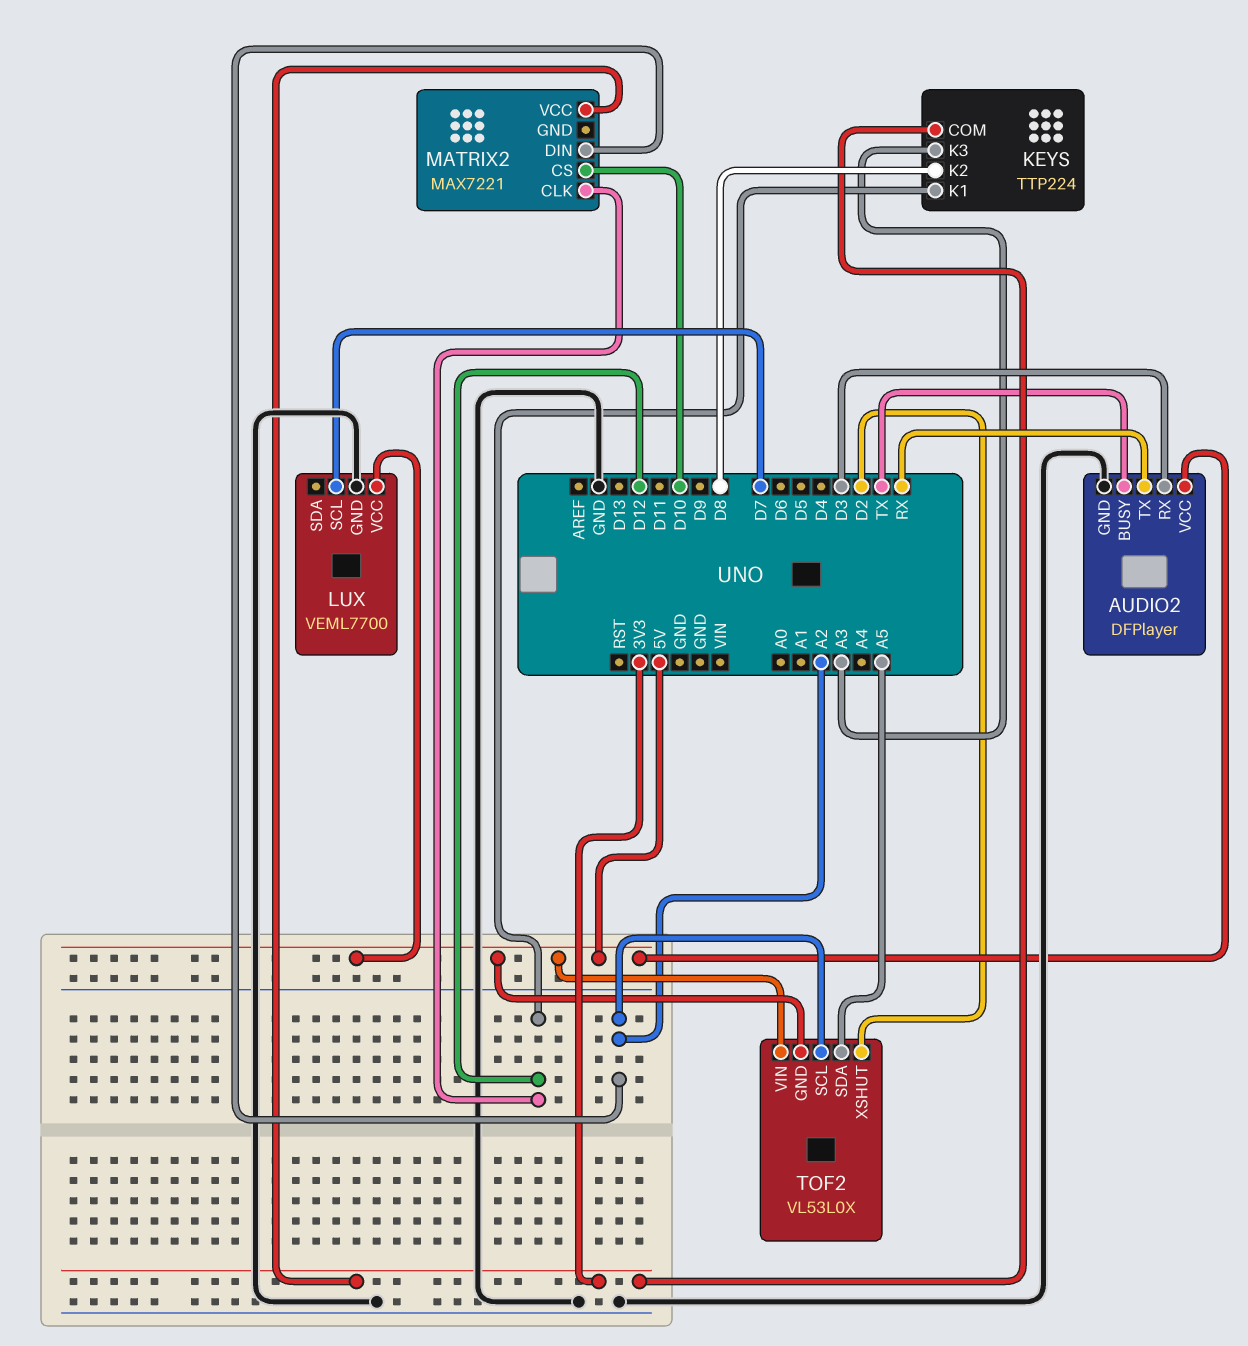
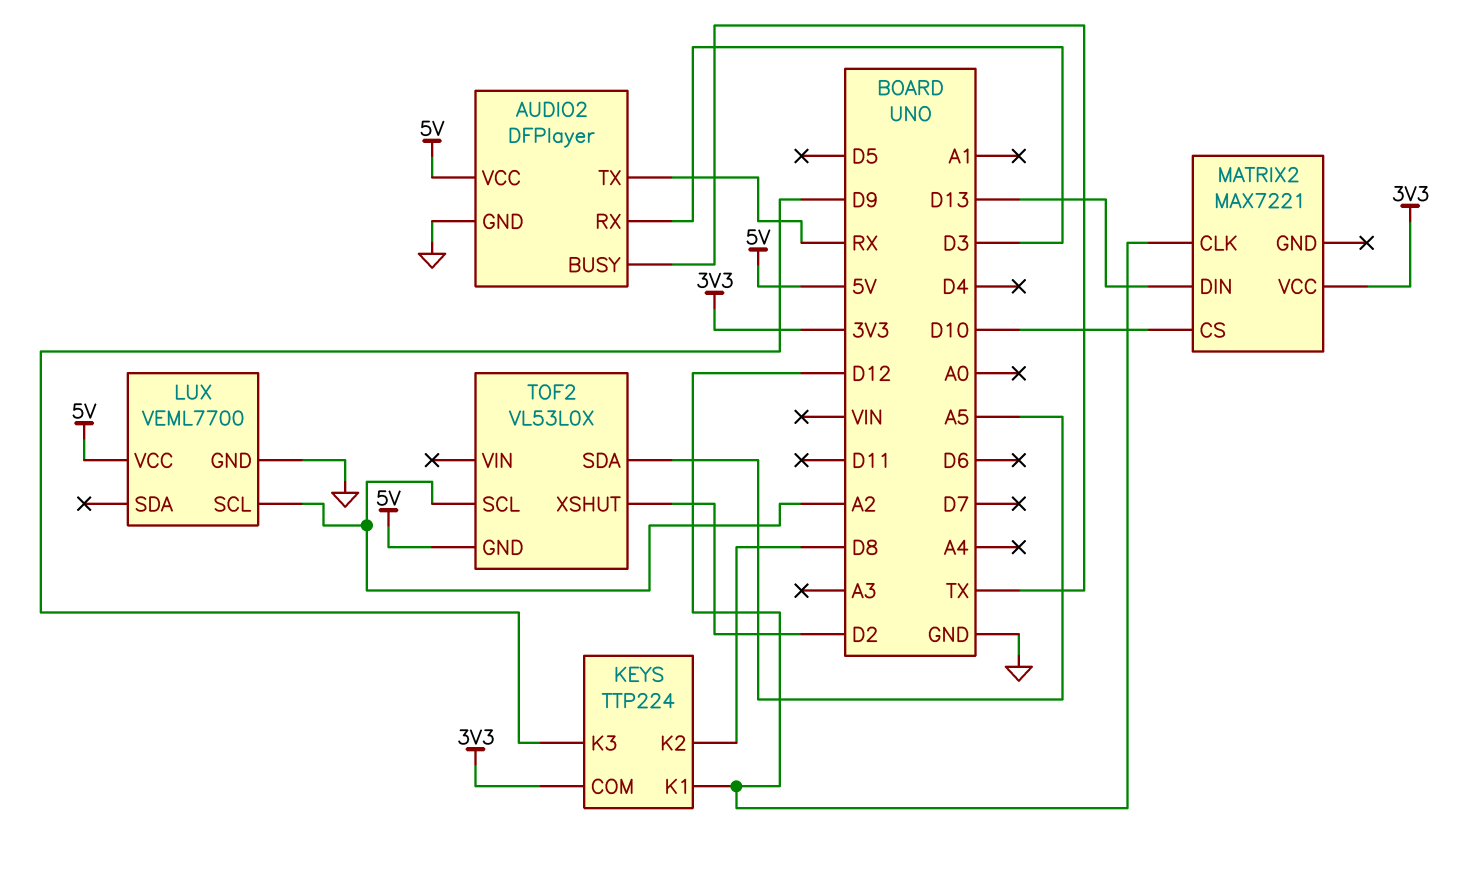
KEYS pin K3: A3 -> D9
LUX pin SCL: D7 -> A2
MATRIX2 pin DIN: A2 -> D13
TOF2 pin VIN: 5V -> none

